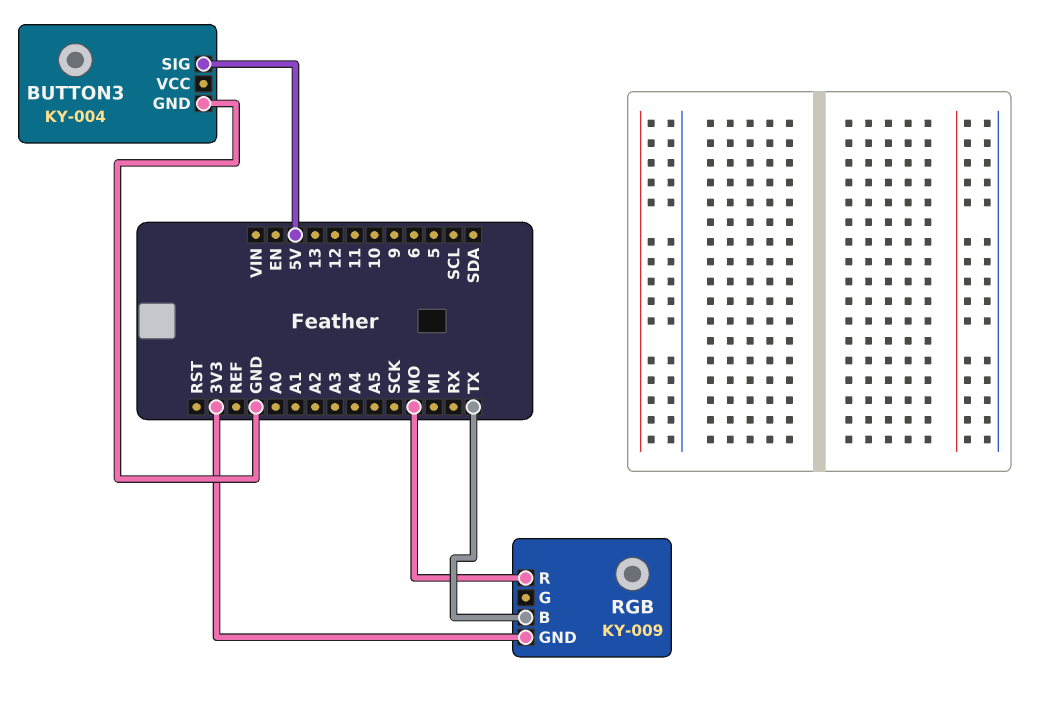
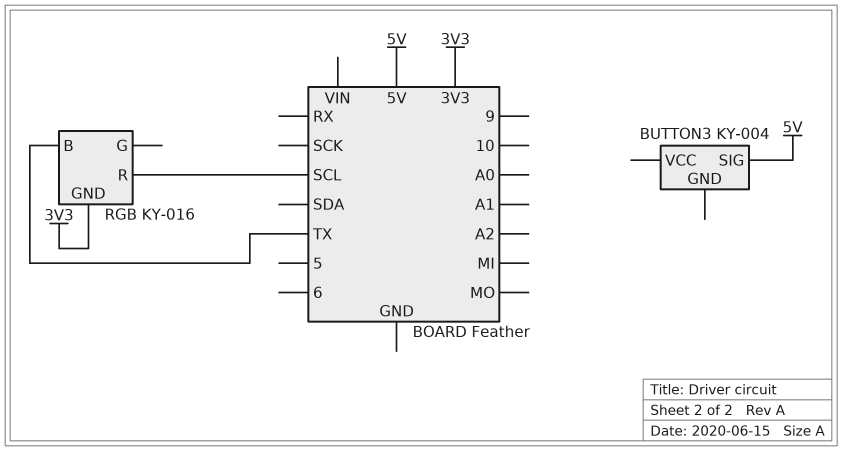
BUTTON3 pin GND: GND -> none
RGB: KY-009 -> KY-016
RGB pin R: MO -> SCL

